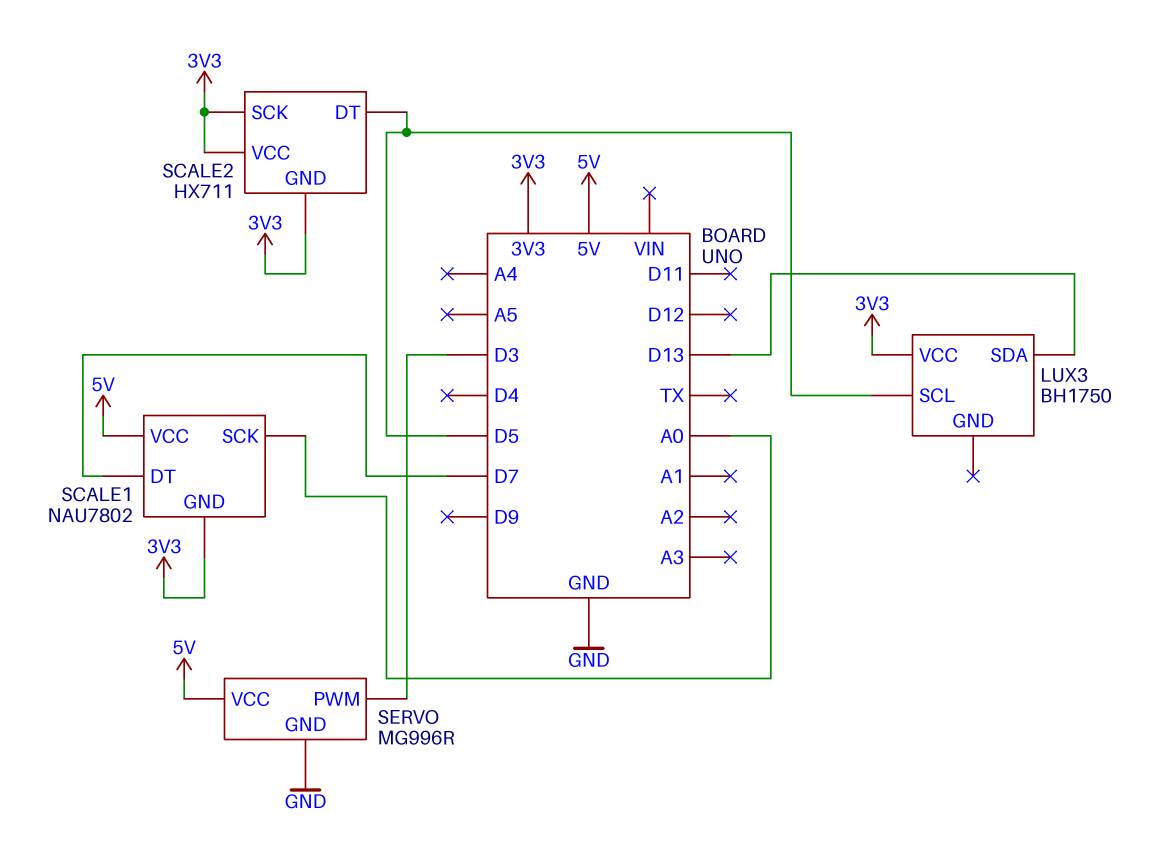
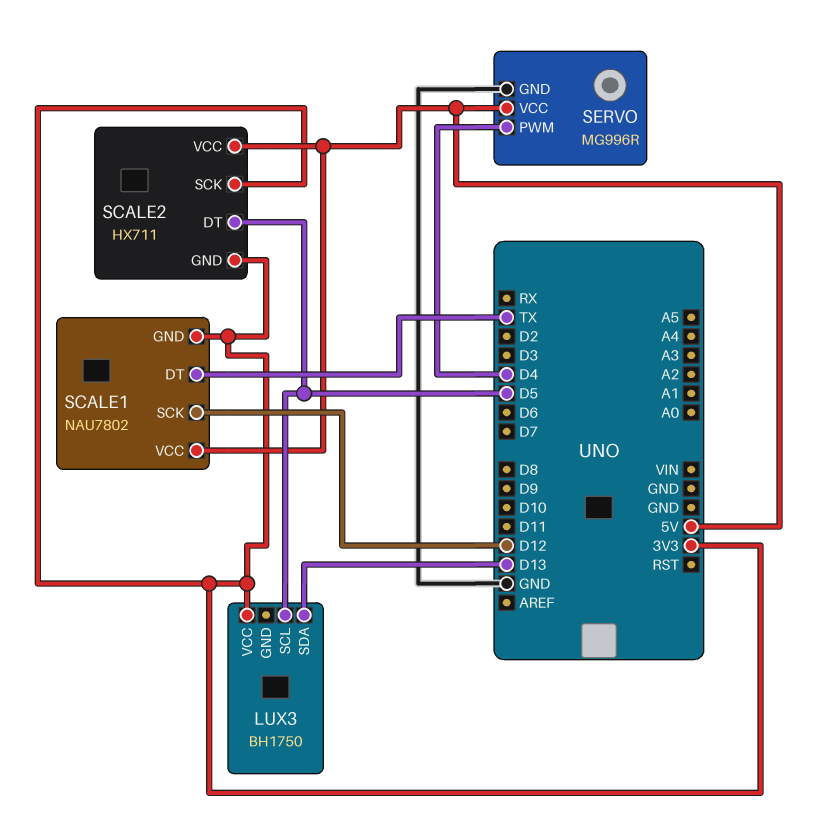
SCALE1 pin DT: D7 -> TX
SCALE1 pin SCK: A0 -> D12
SCALE2 pin VCC: 3V3 -> 5V
SERVO pin PWM: D3 -> D4

